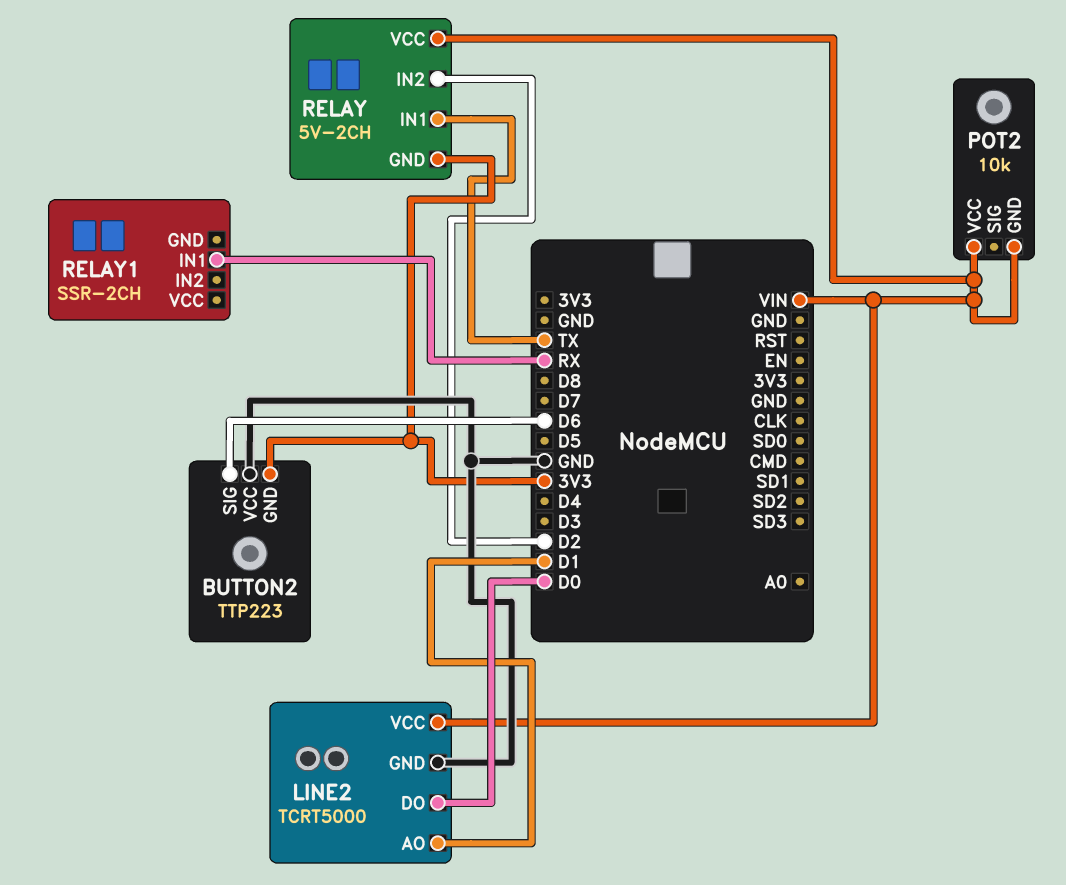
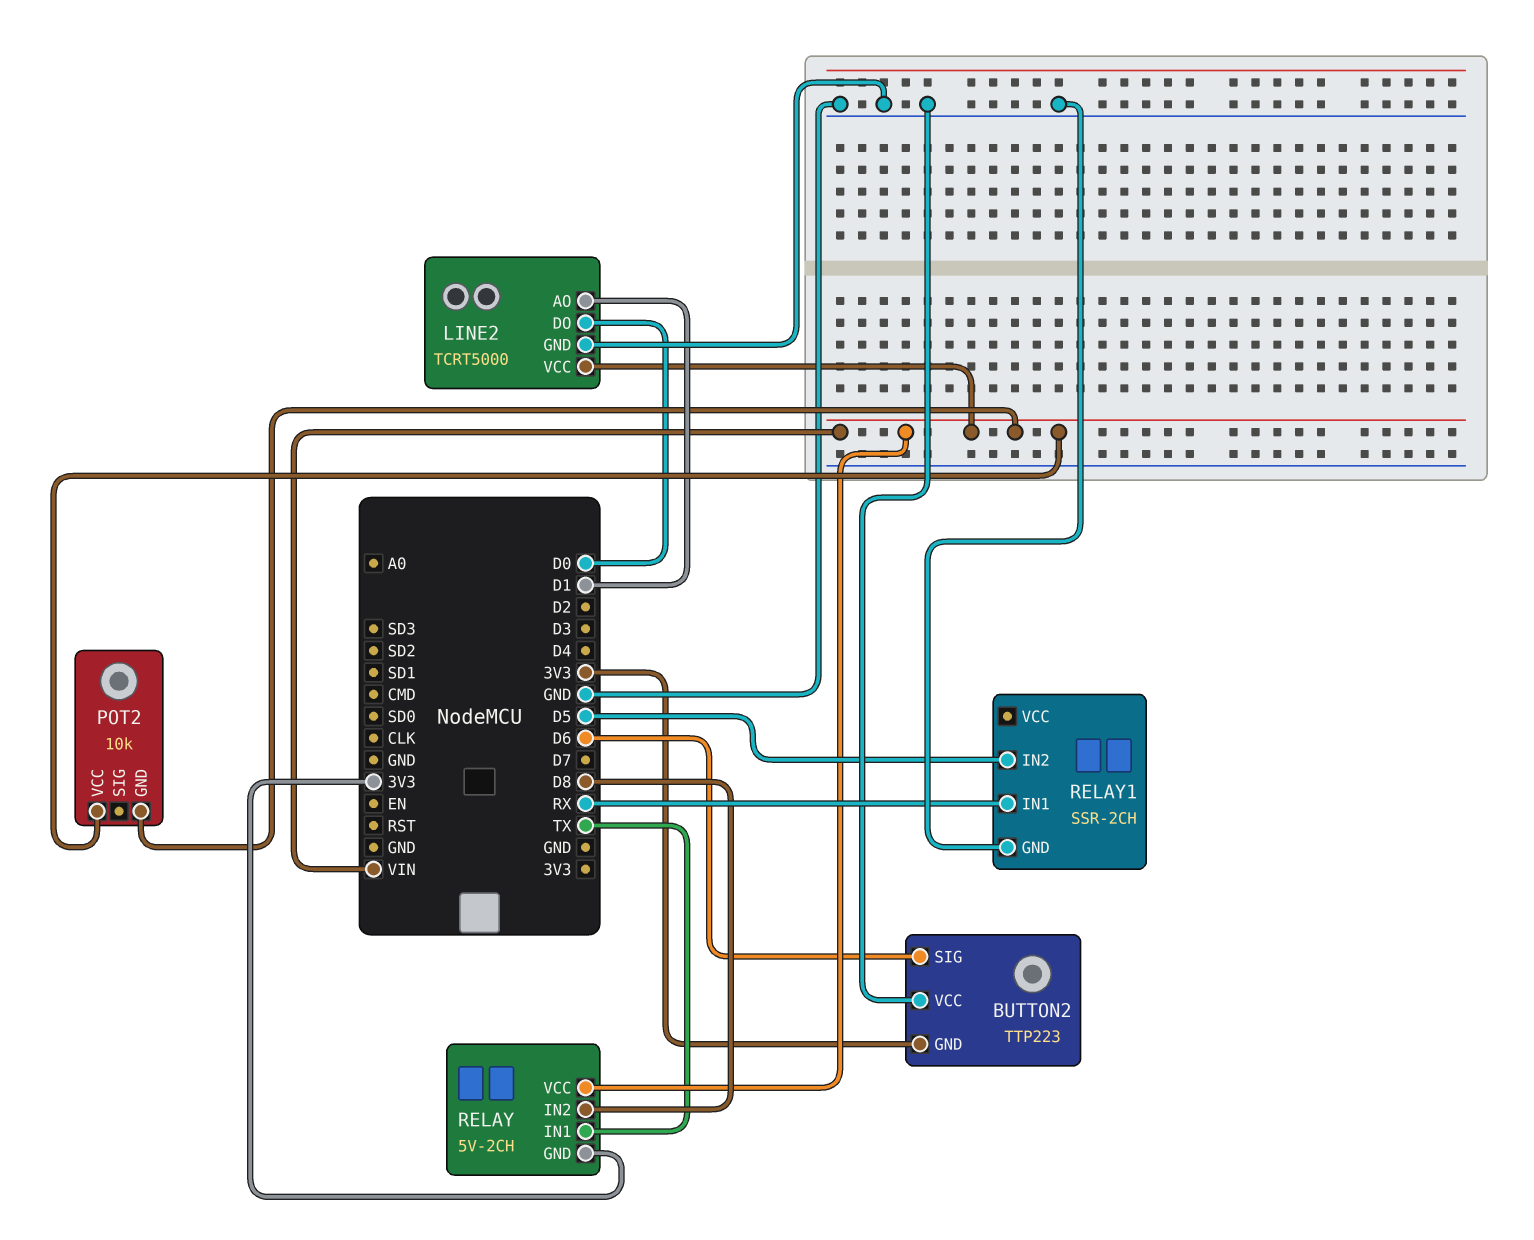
RELAY pin IN2: D2 -> D8
RELAY1 pin GND: none -> GND
RELAY1 pin IN2: none -> D5

